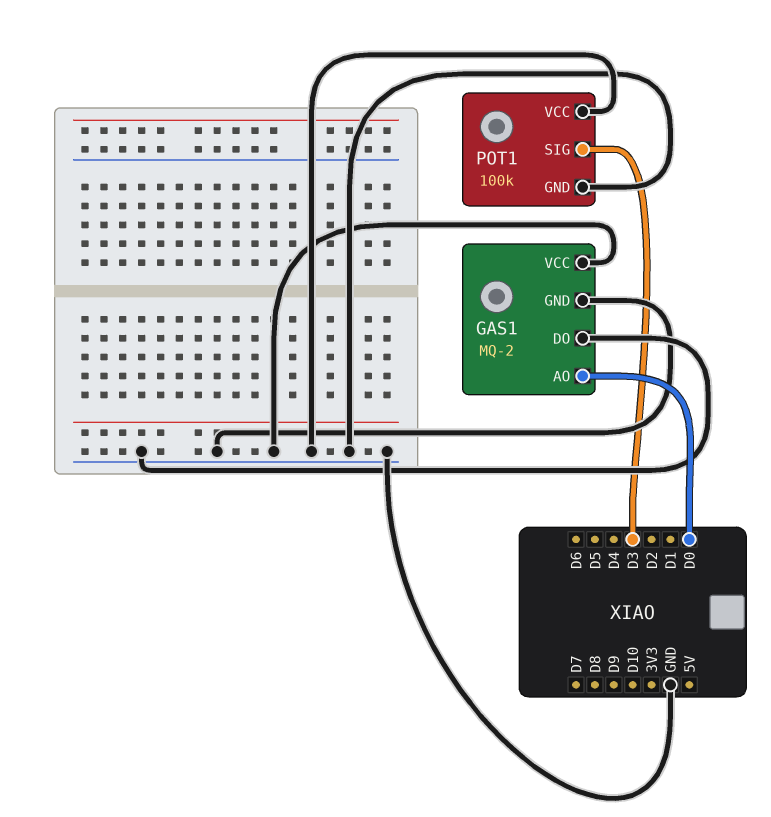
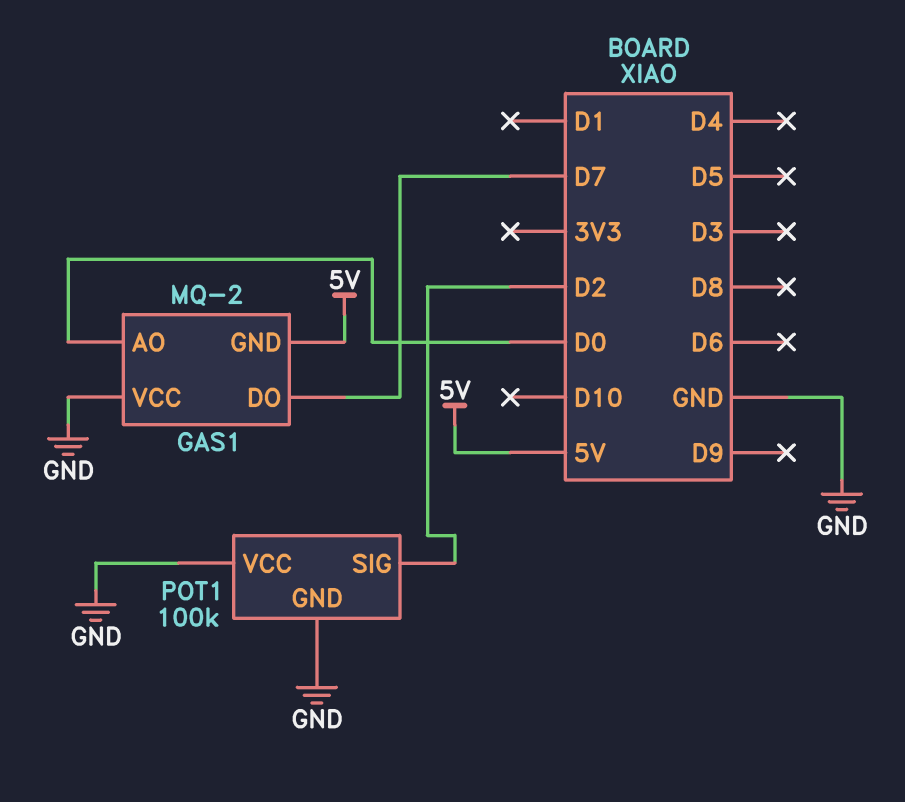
GAS1 pin DO: GND -> D7
GAS1 pin GND: GND -> 5V
POT1 pin SIG: D3 -> D2

